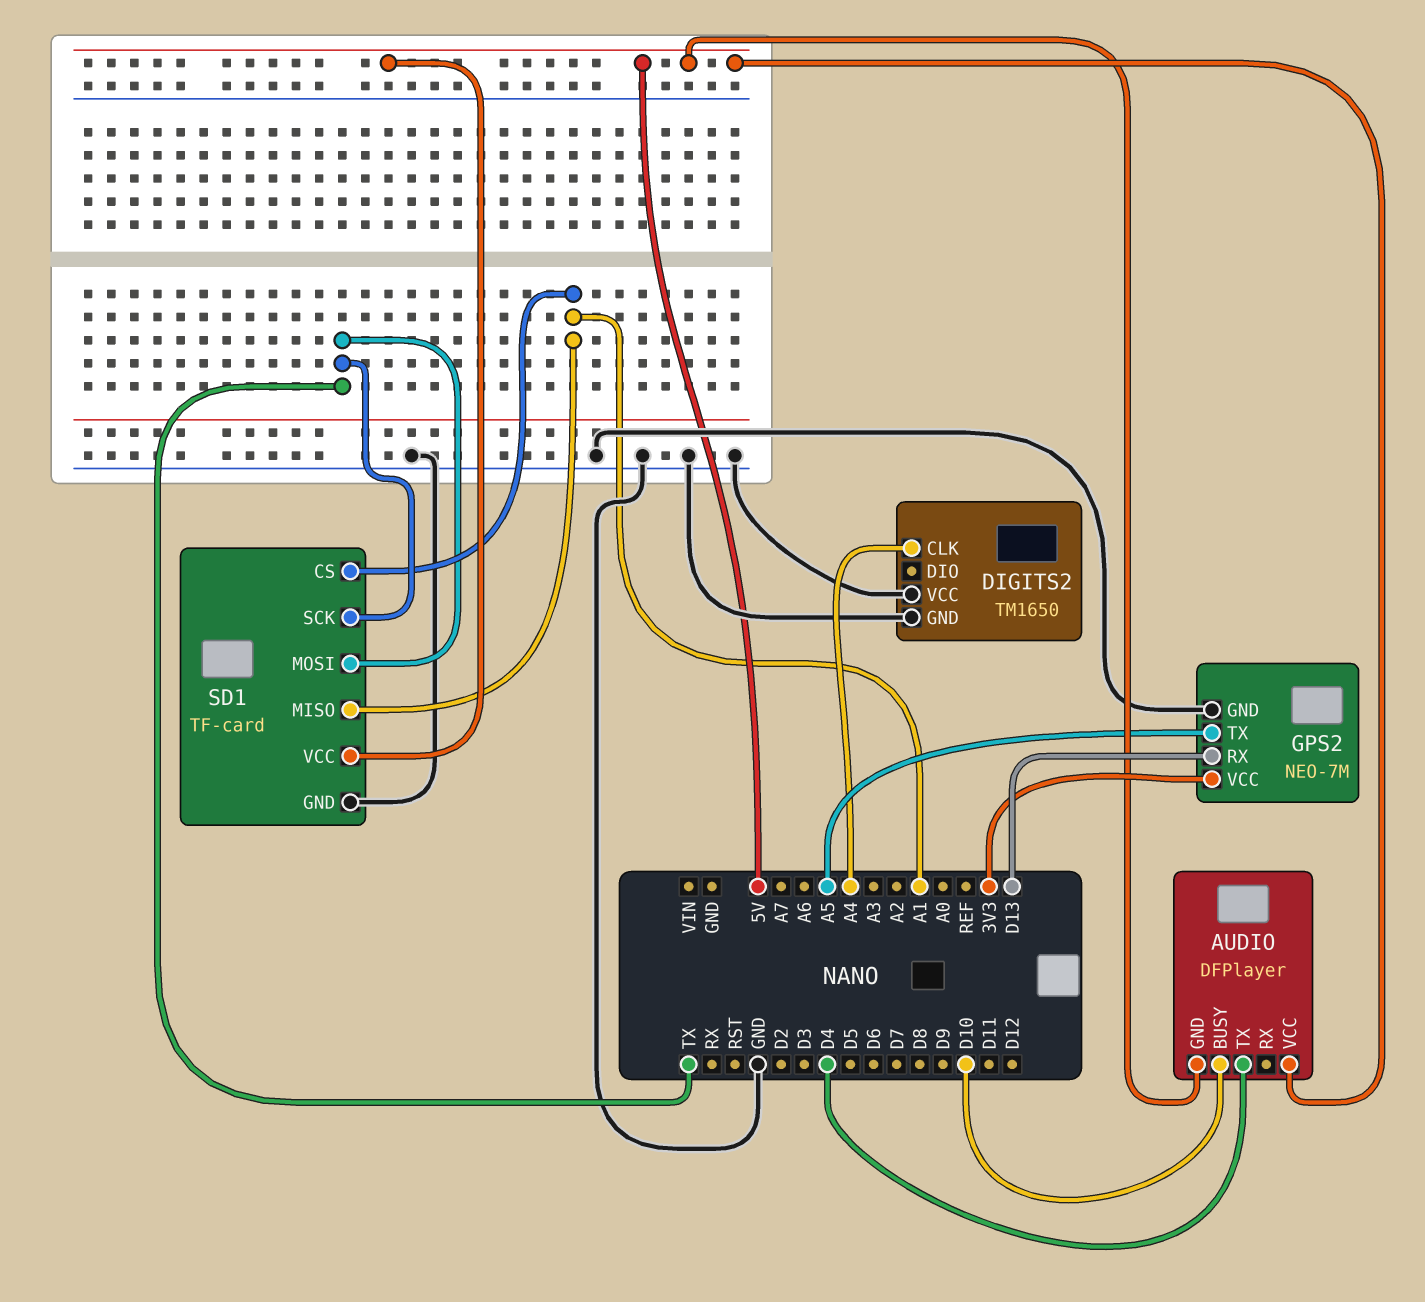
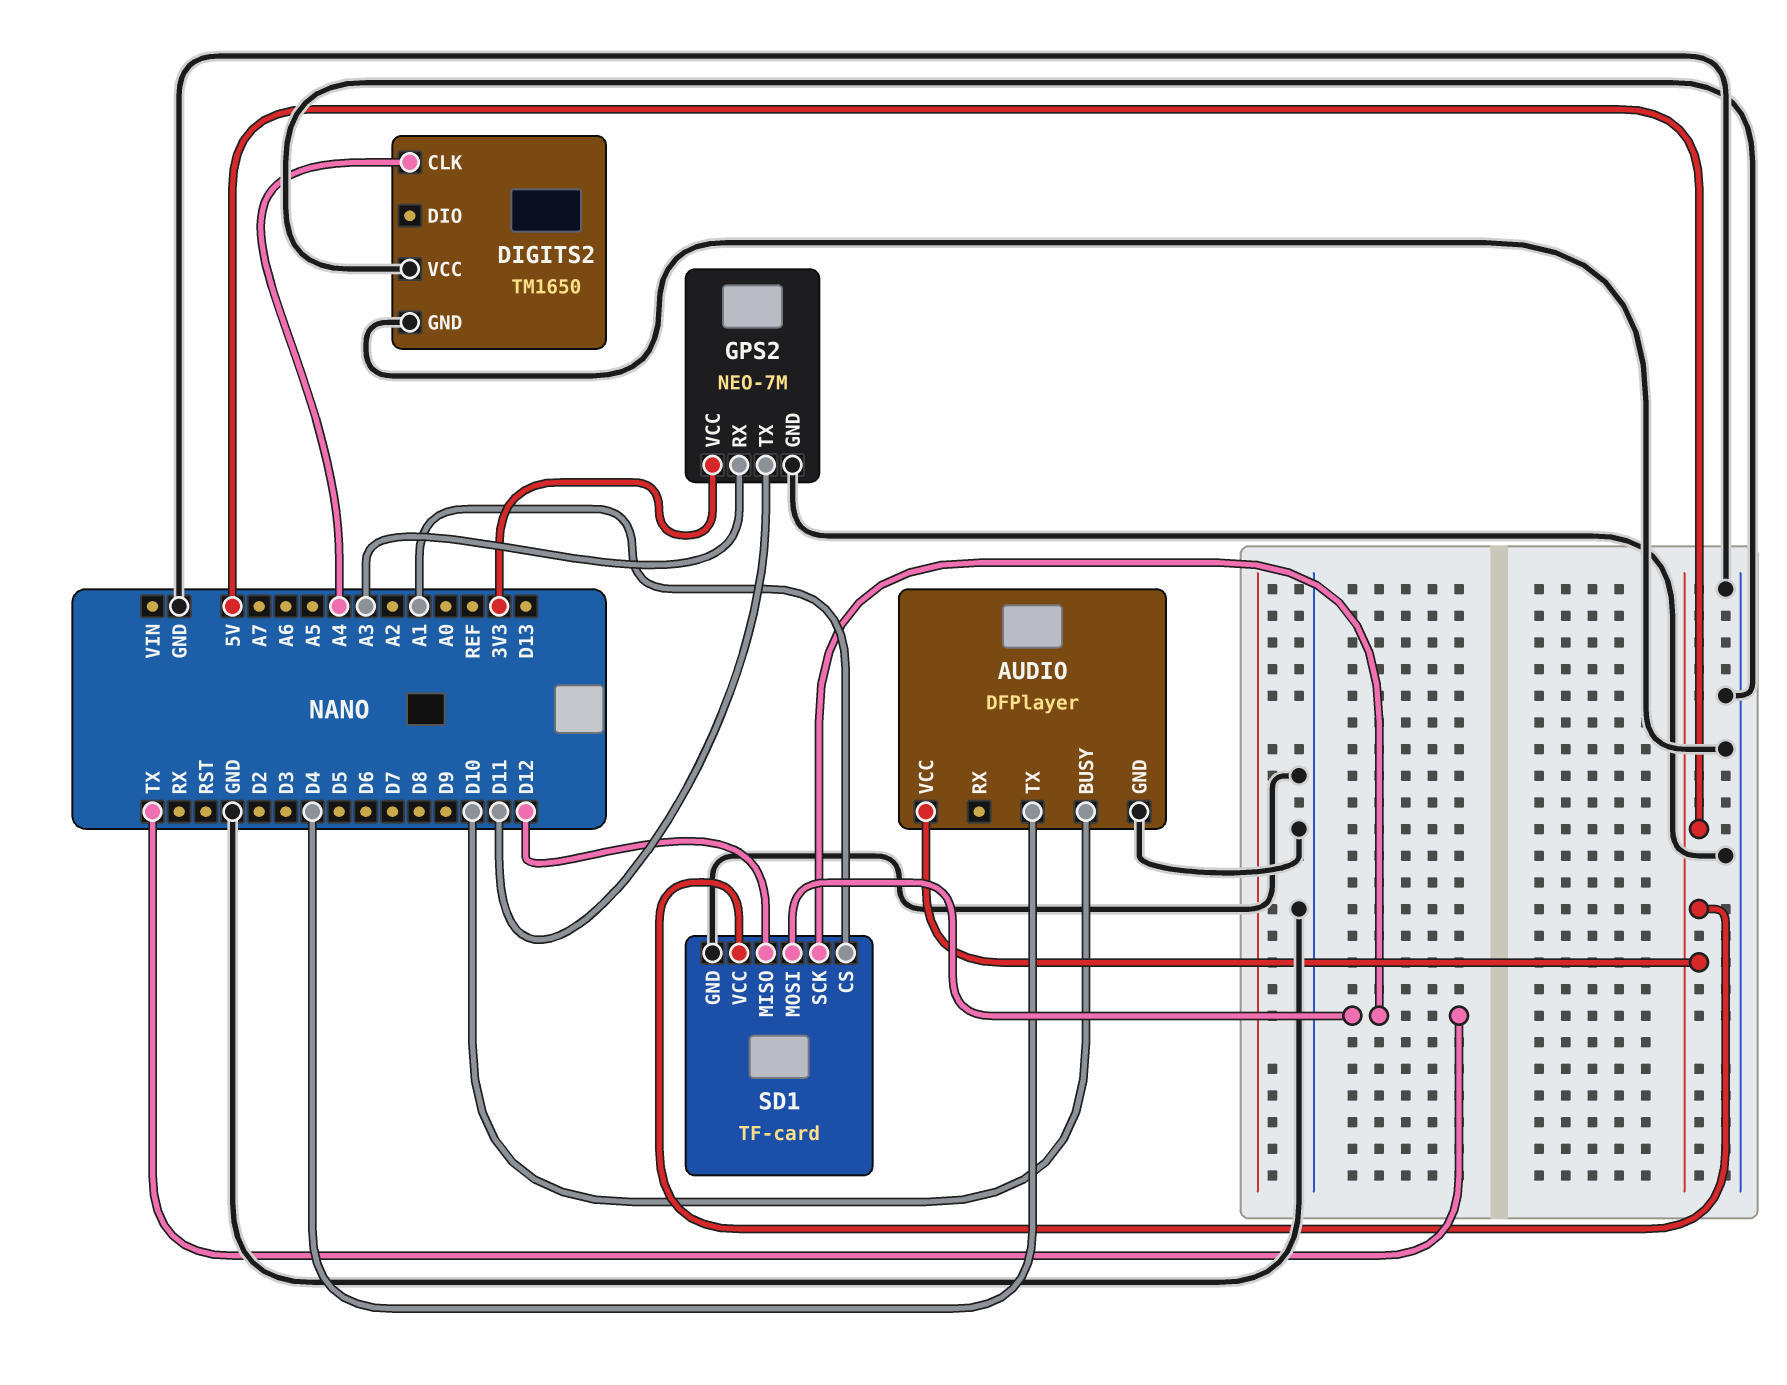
AUDIO pin GND: 5V -> GND
GPS2 pin RX: D13 -> A3
GPS2 pin TX: A5 -> D11
SD1 pin MISO: A1 -> D12

